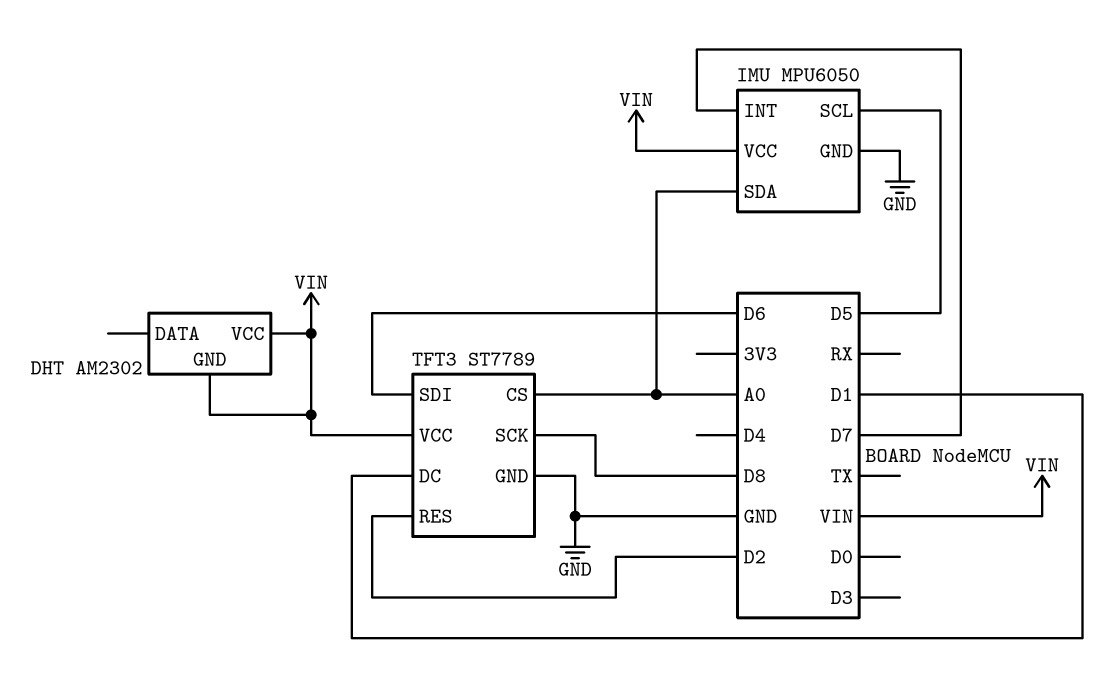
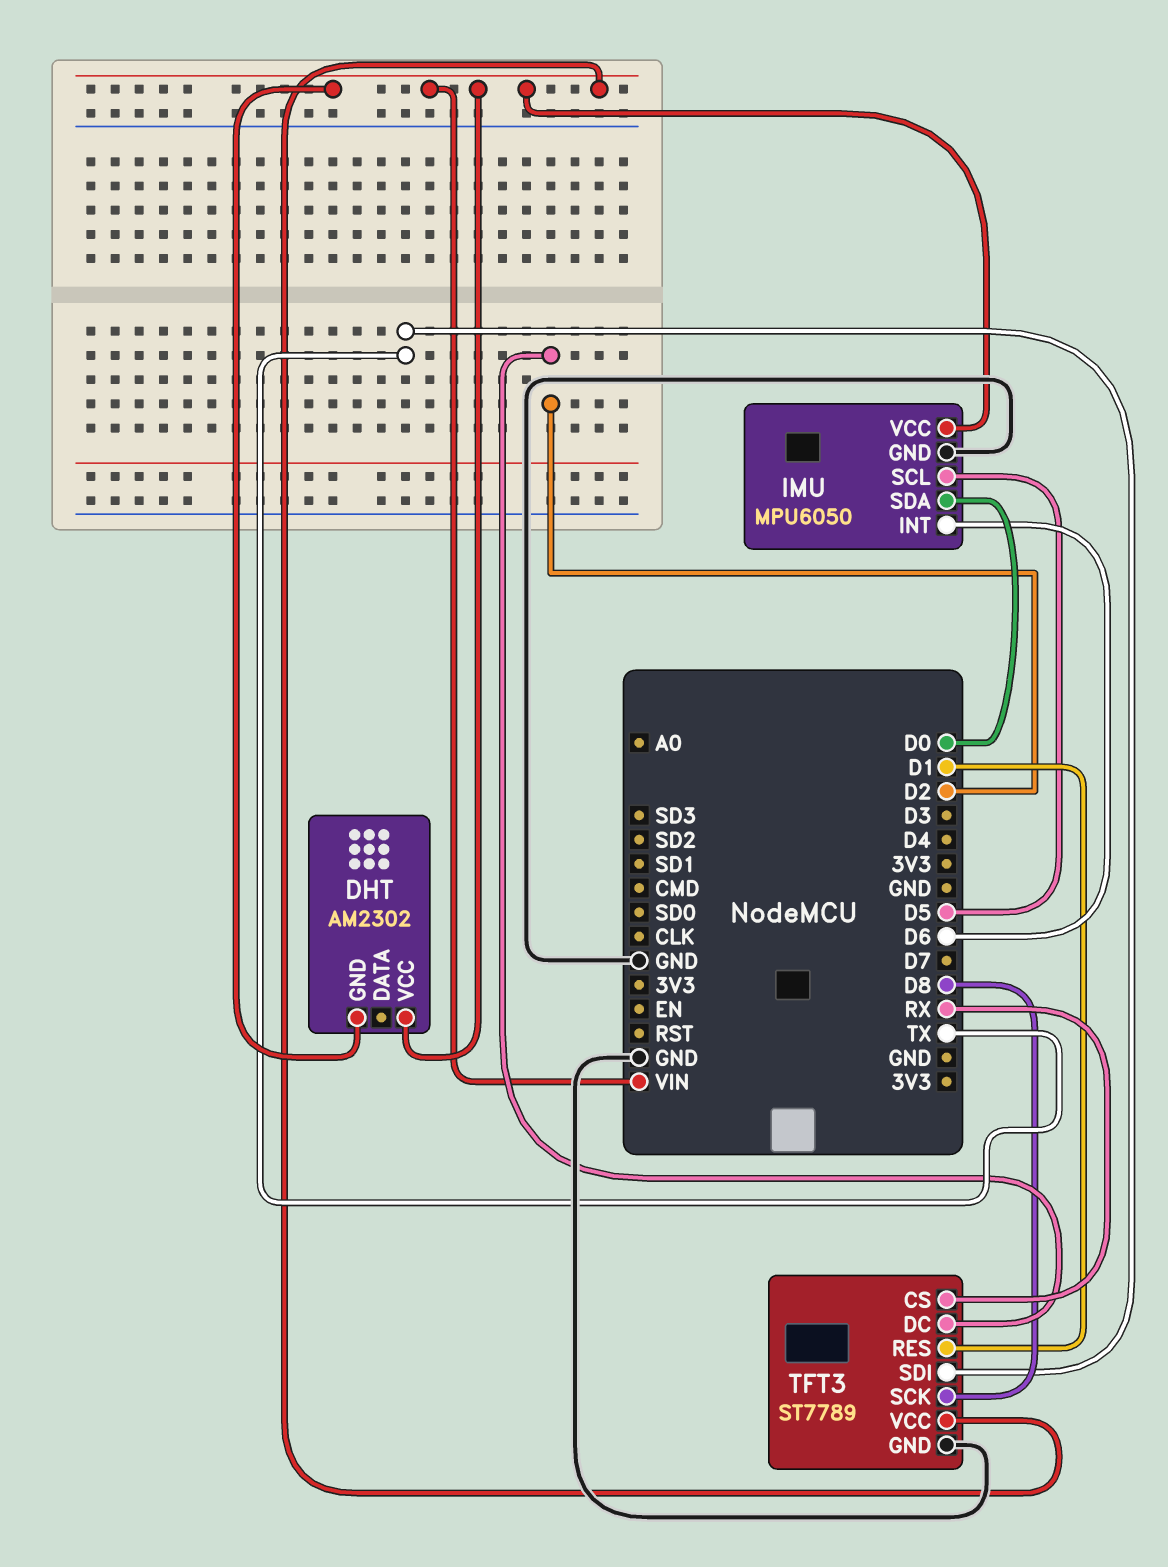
IMU pin INT: D7 -> D6
IMU pin SDA: A0 -> D0
TFT3 pin CS: A0 -> RX
TFT3 pin DC: D1 -> D2
TFT3 pin RES: D2 -> D1
TFT3 pin SDI: D6 -> TX

